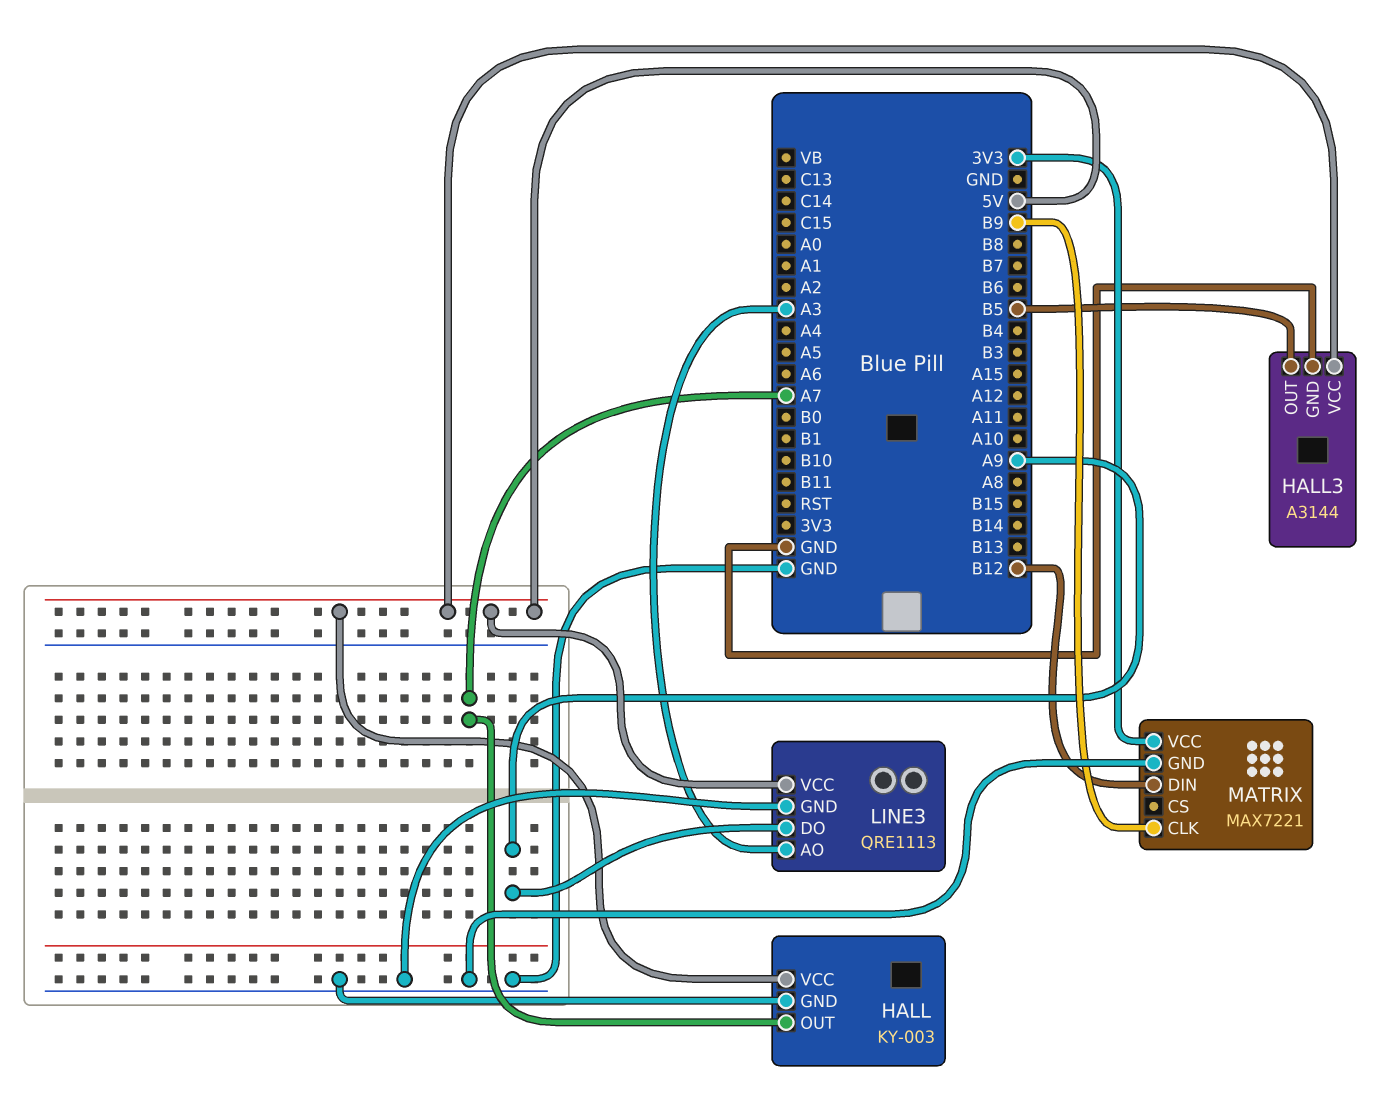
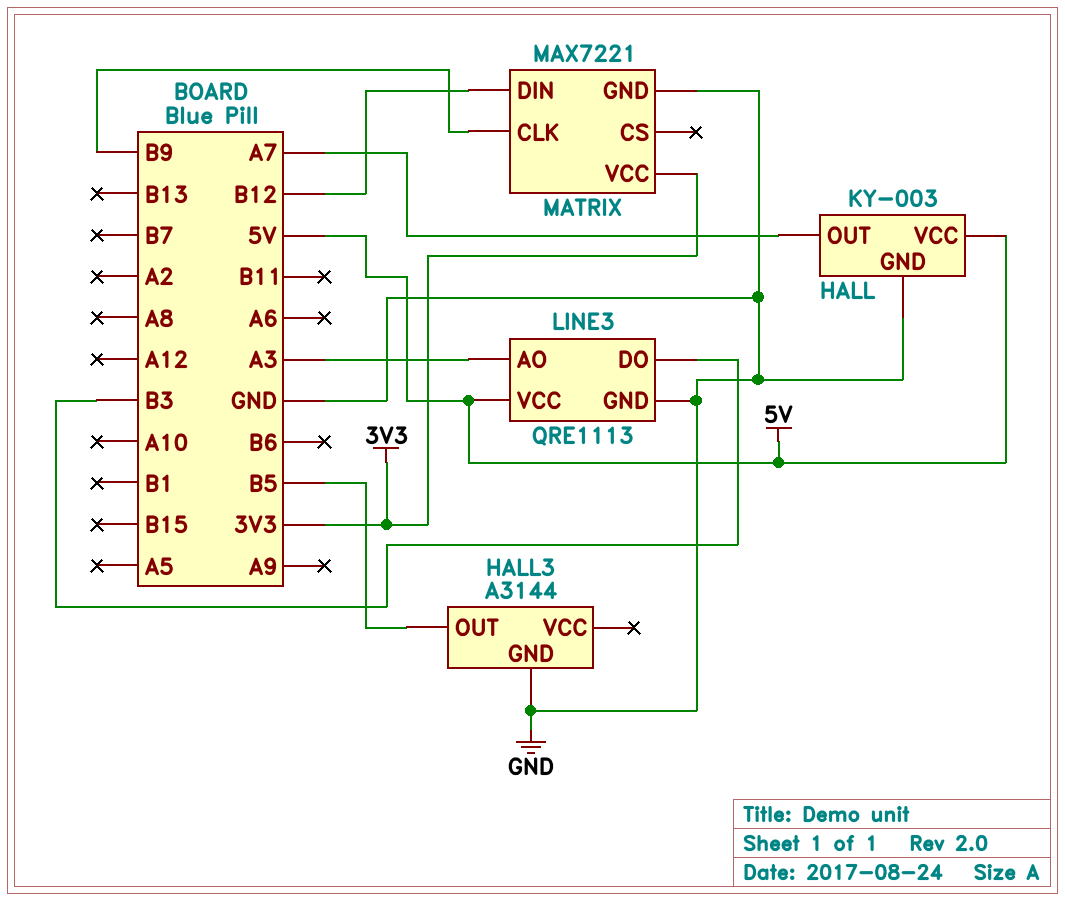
HALL3 pin VCC: 5V -> none
LINE3 pin DO: A9 -> B3

